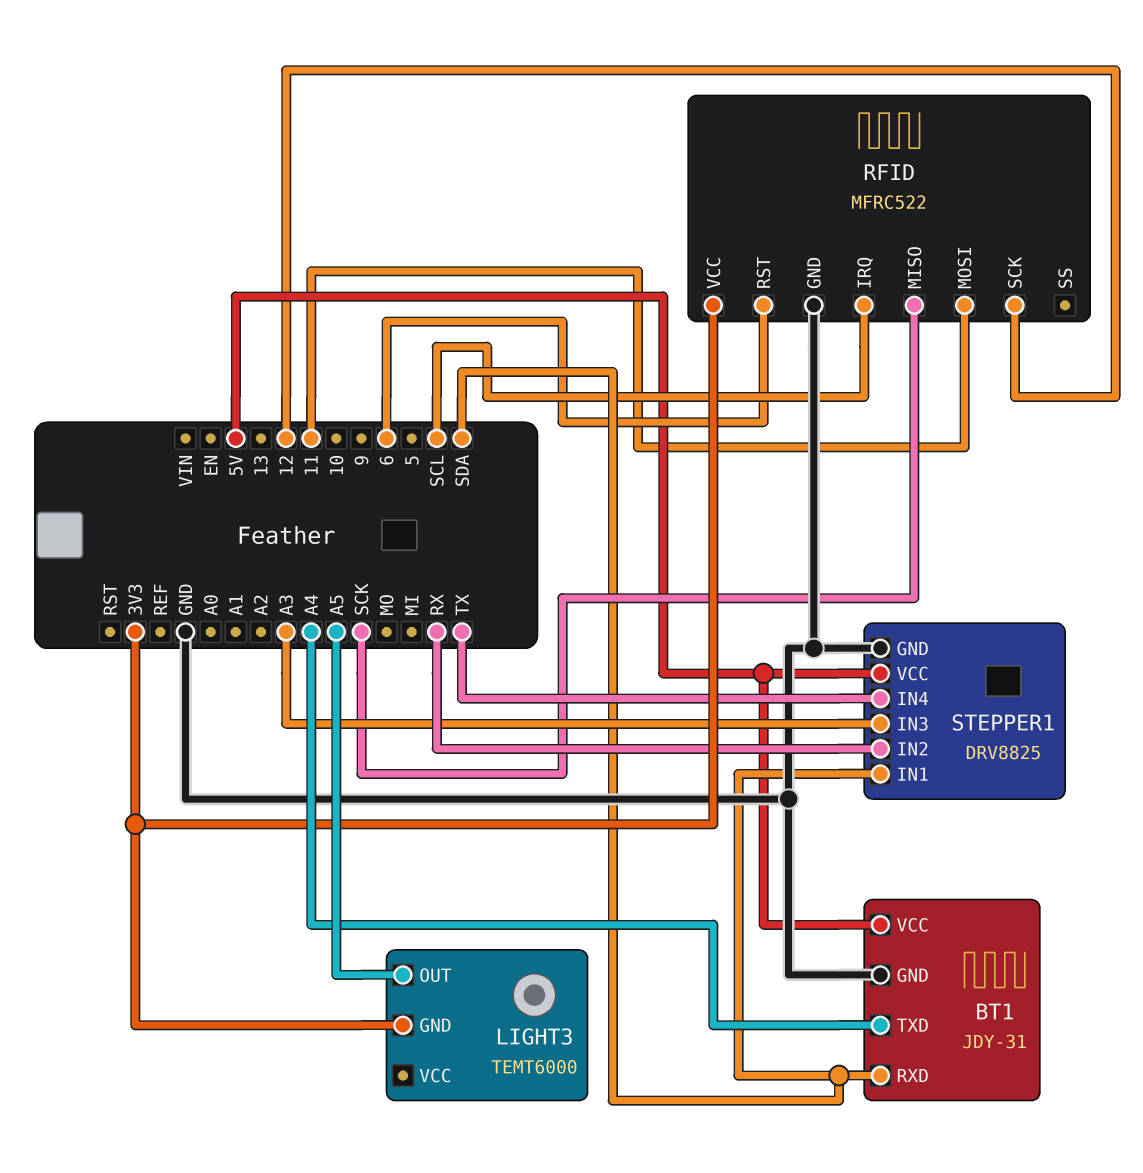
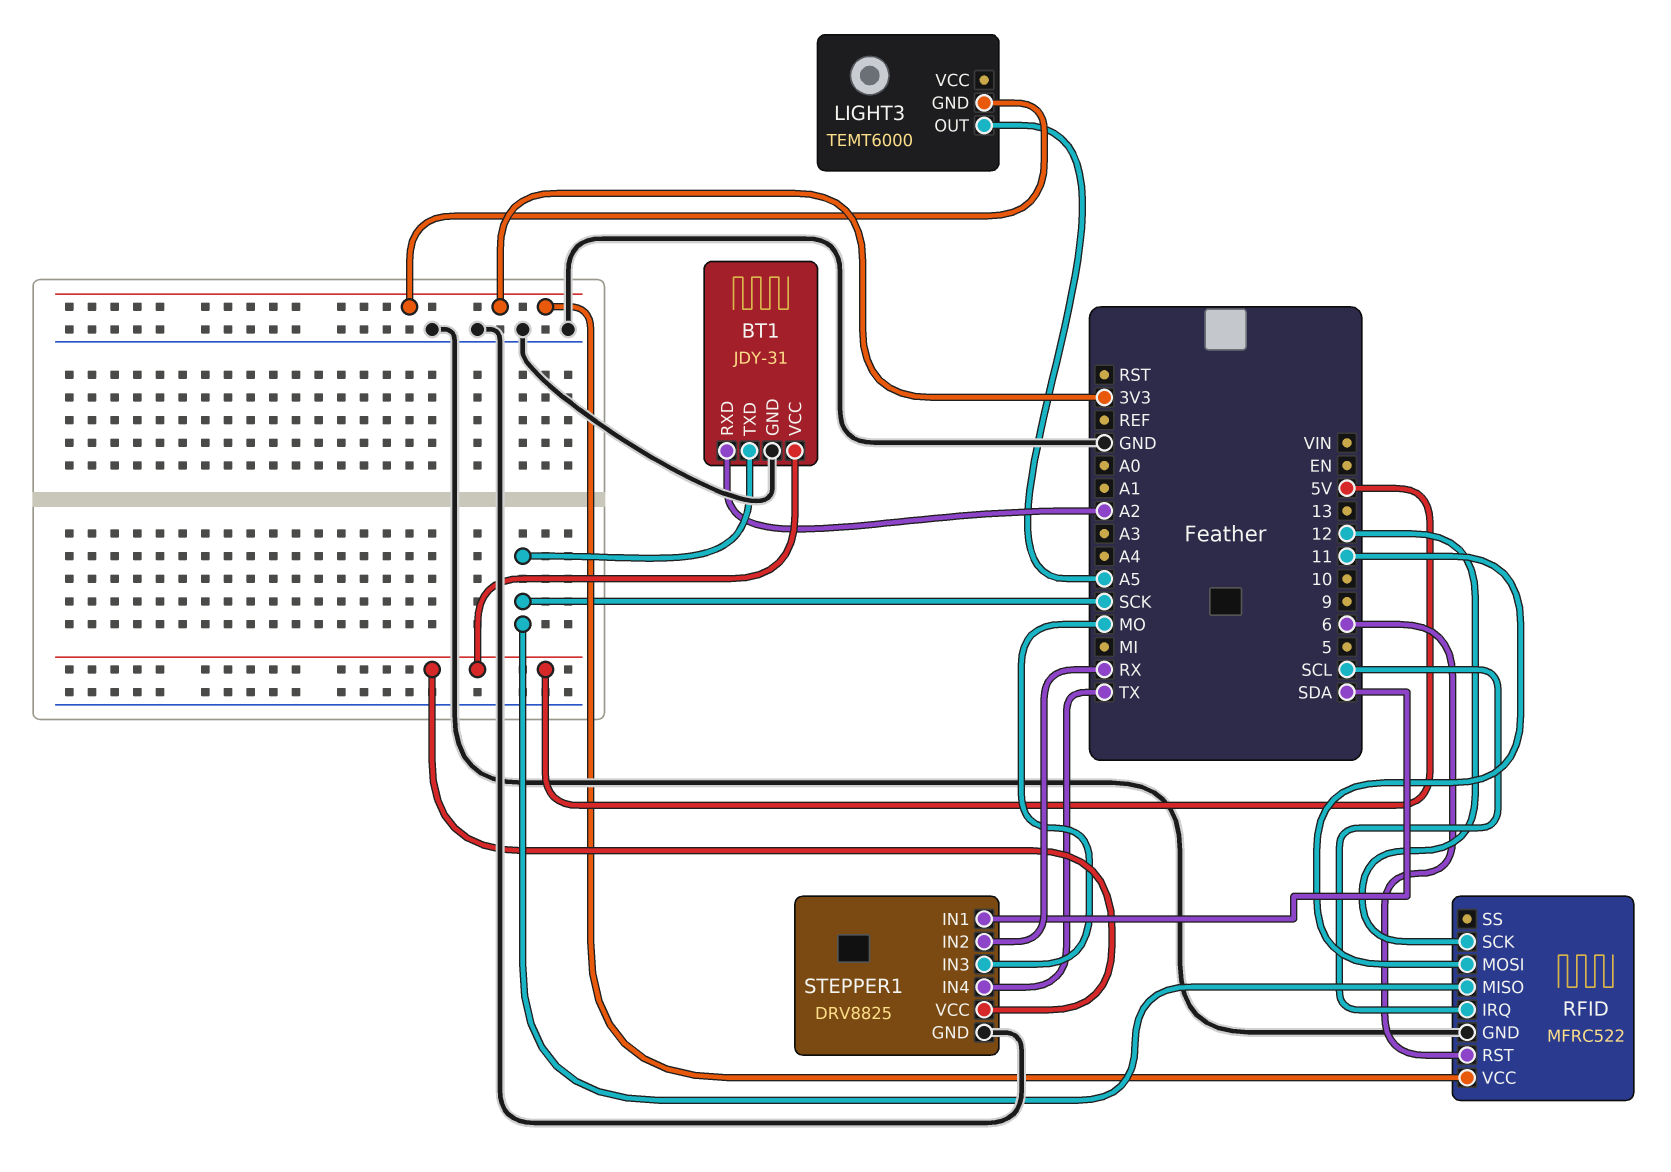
BT1 pin RXD: SDA -> A2
BT1 pin TXD: A4 -> SCK
STEPPER1 pin IN3: A3 -> MO

